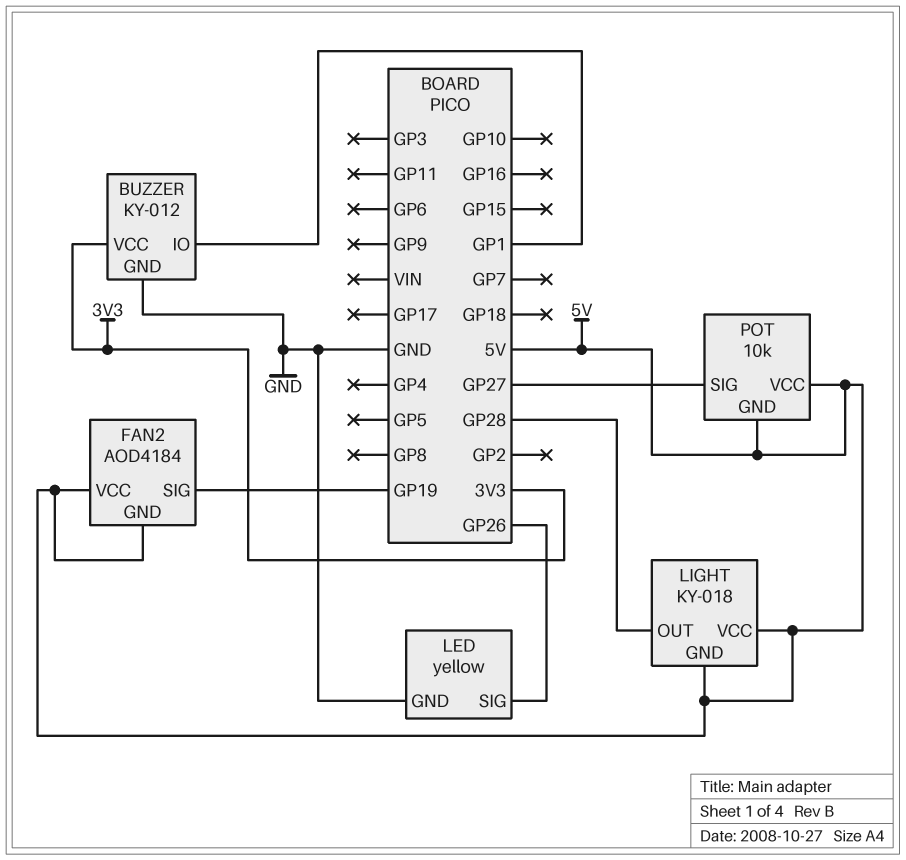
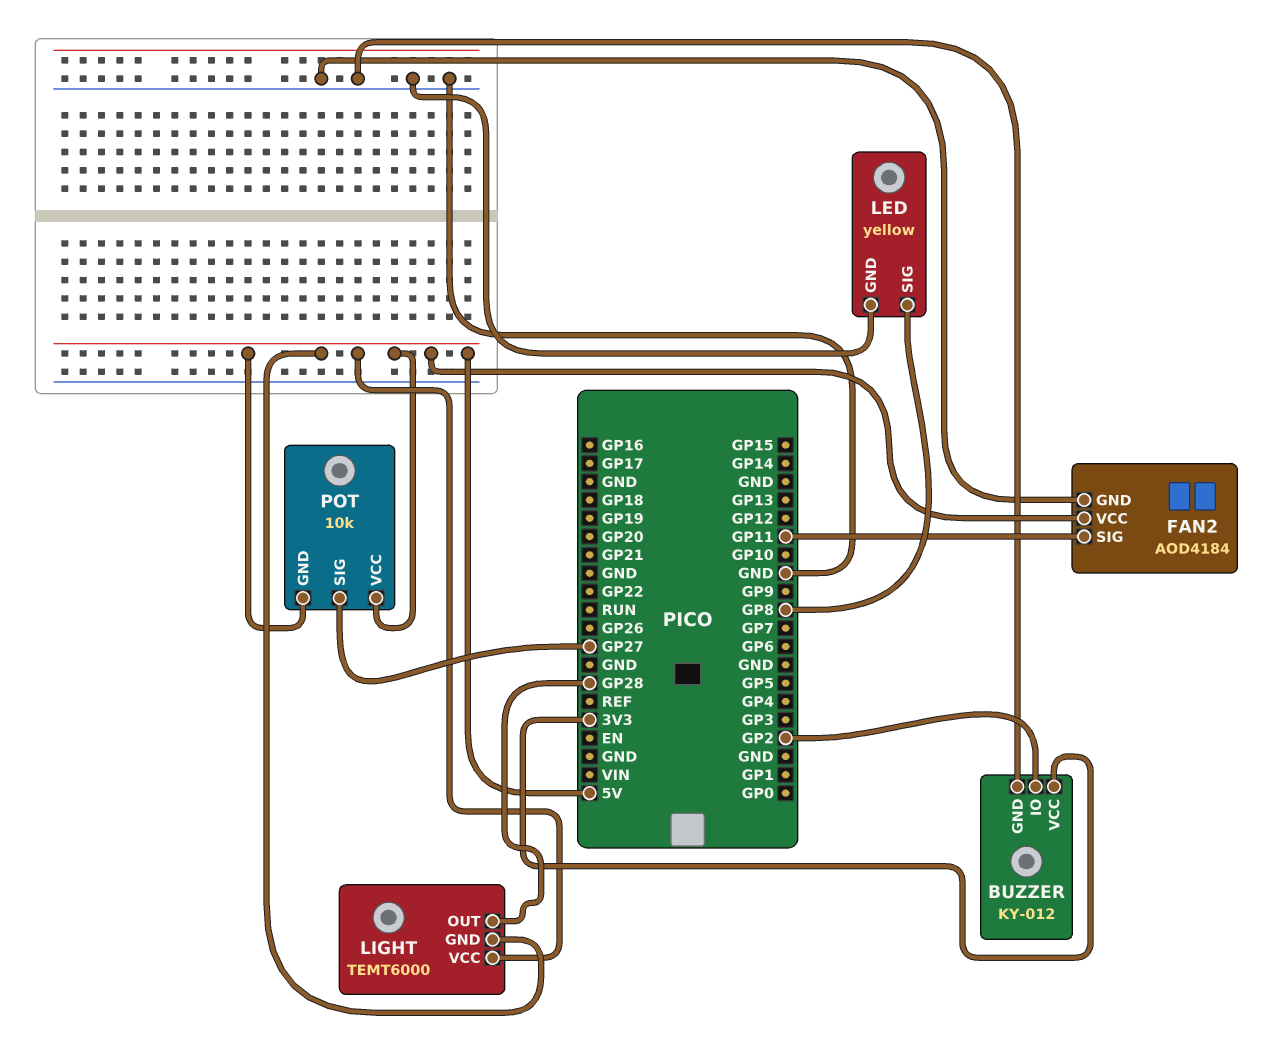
BUZZER pin IO: GP1 -> GP2
FAN2 pin GND: 5V -> GND
FAN2 pin SIG: GP19 -> GP11
LED pin SIG: GP26 -> GP8
LIGHT: KY-018 -> TEMT6000

